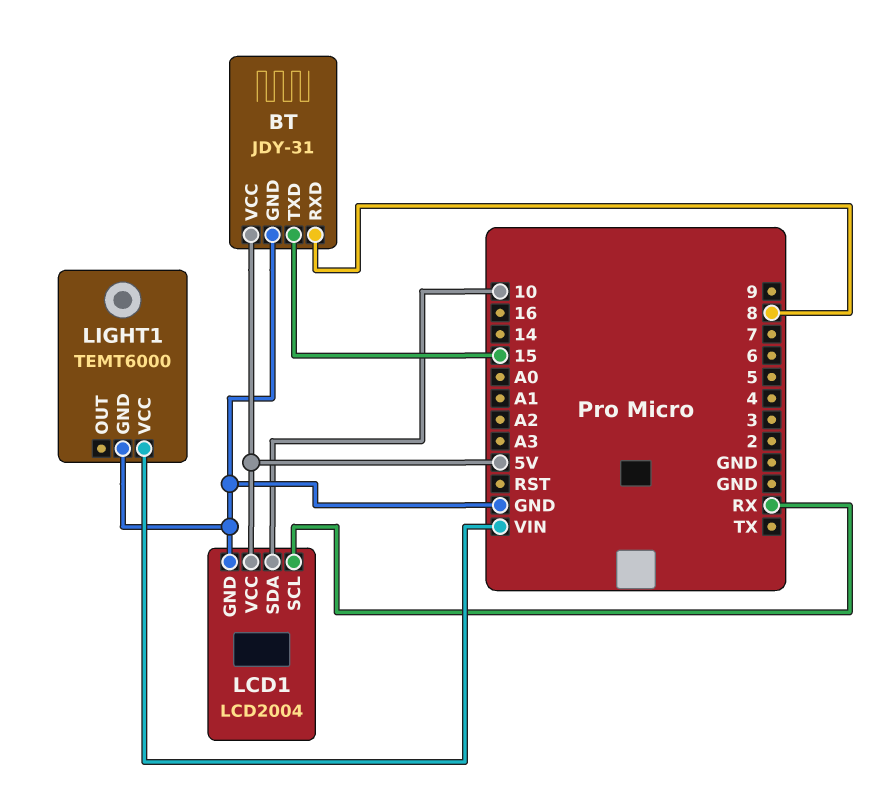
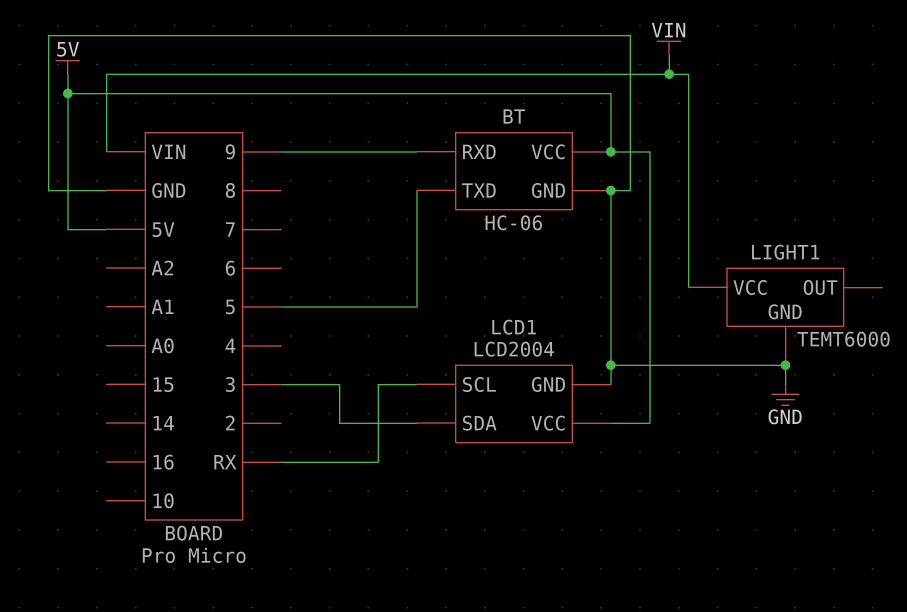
BT: JDY-31 -> HC-06
BT pin RXD: 8 -> 9
BT pin TXD: 15 -> 5
LCD1 pin SDA: 10 -> 3

